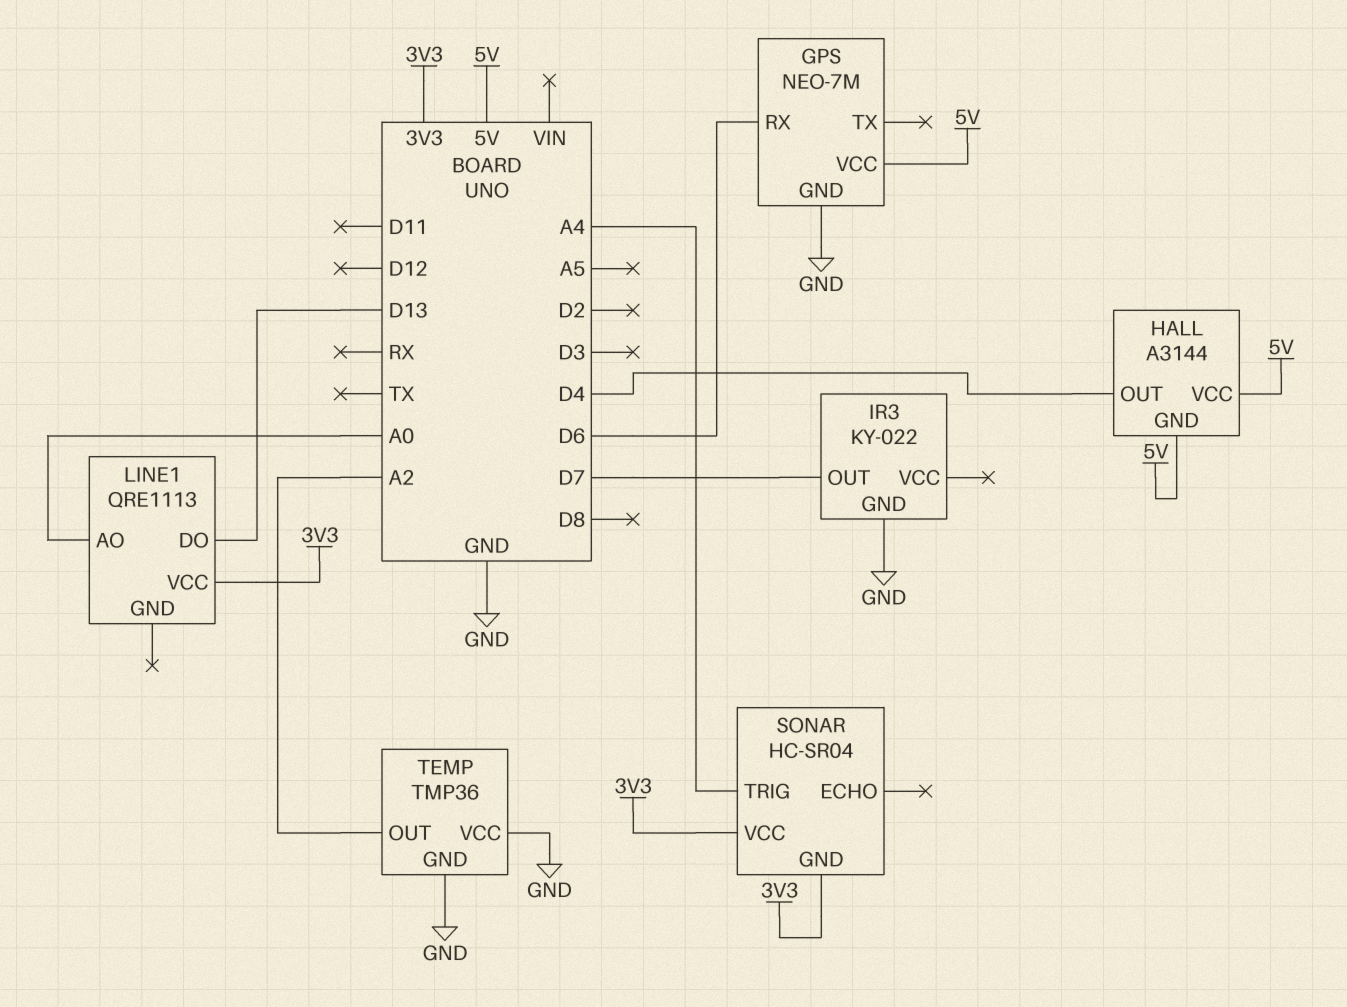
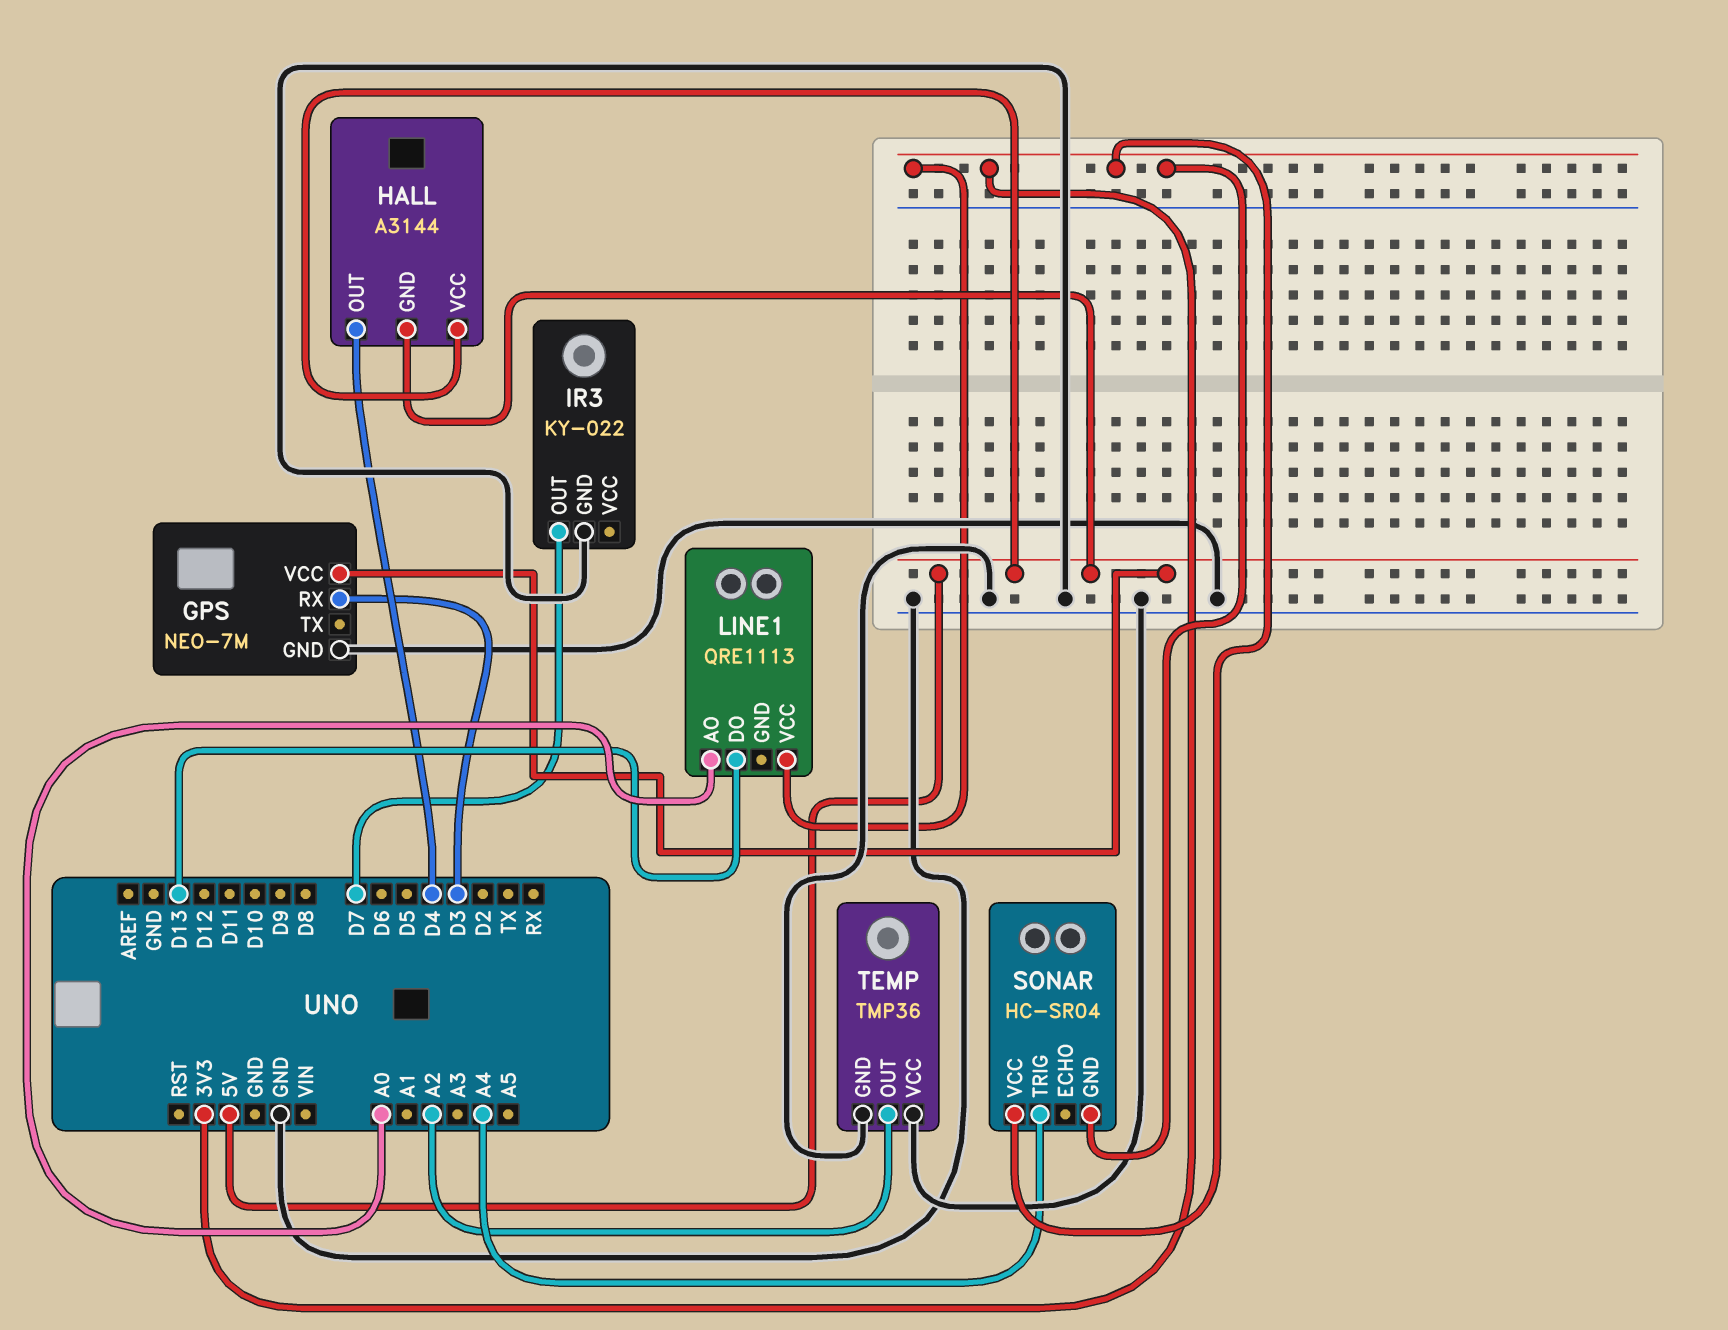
GPS pin RX: D6 -> D3

